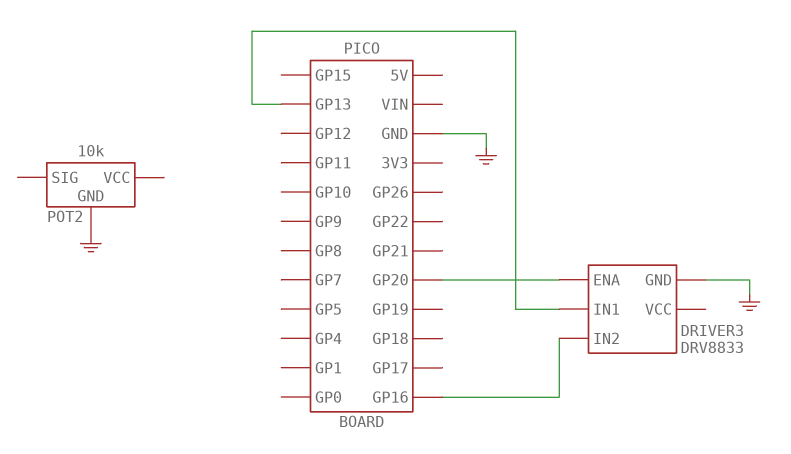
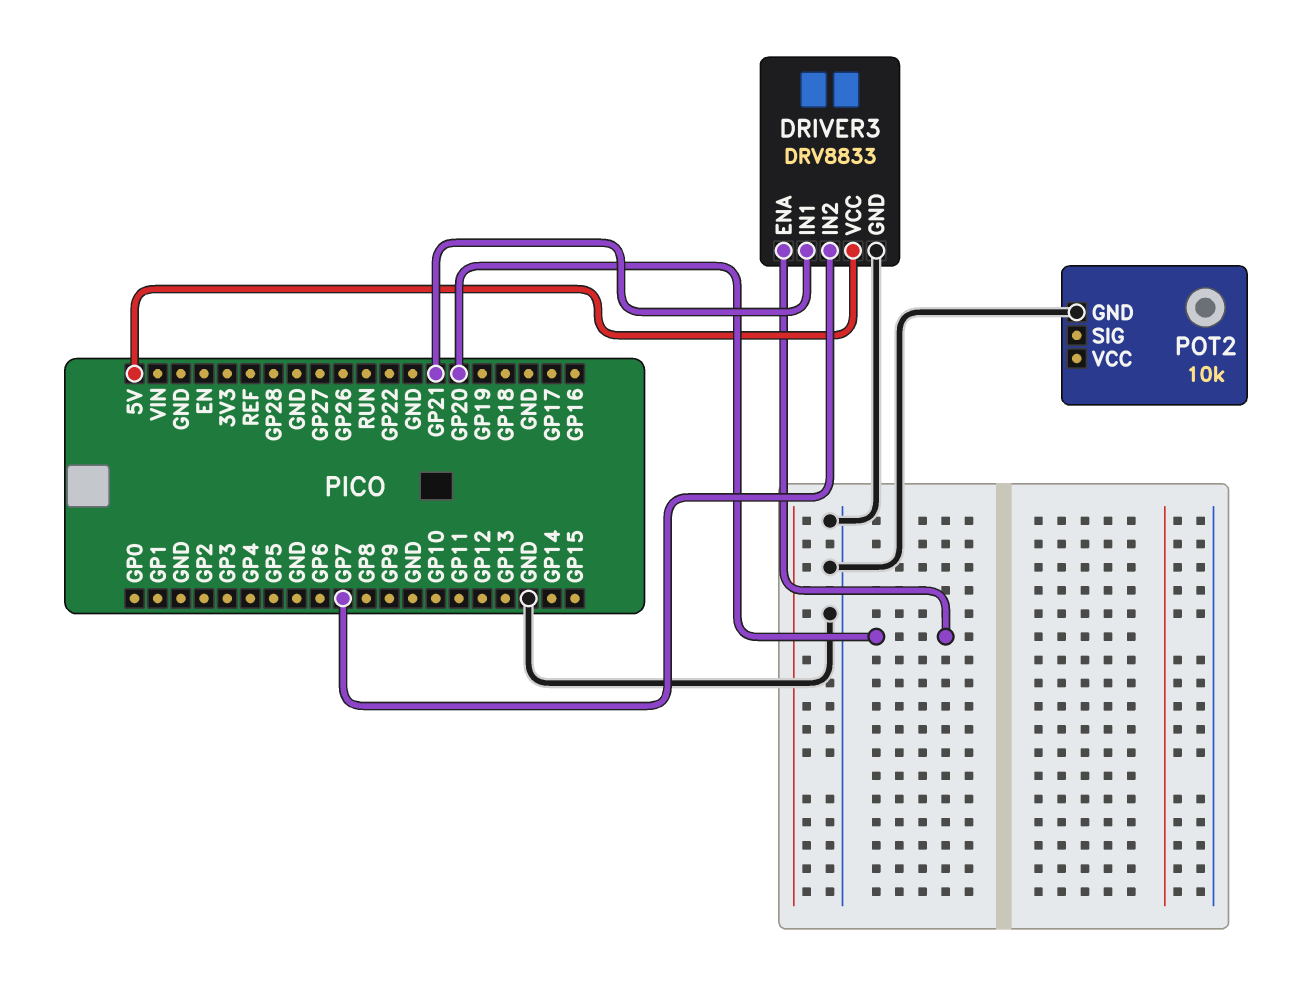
DRIVER3 pin IN1: GP13 -> GP21
DRIVER3 pin IN2: GP16 -> GP7
DRIVER3 pin VCC: none -> 5V

